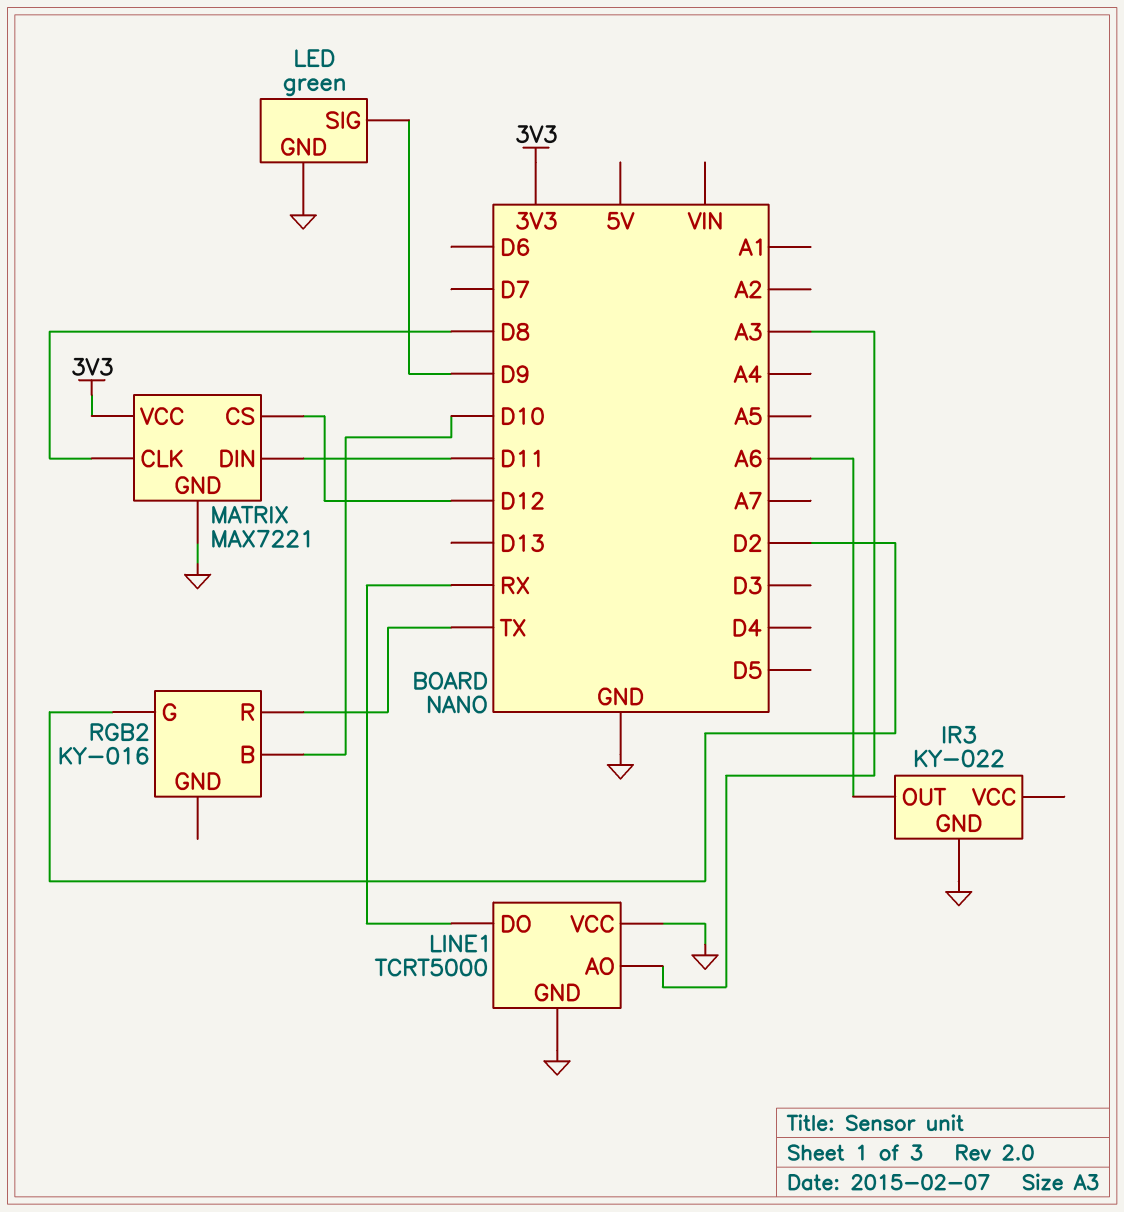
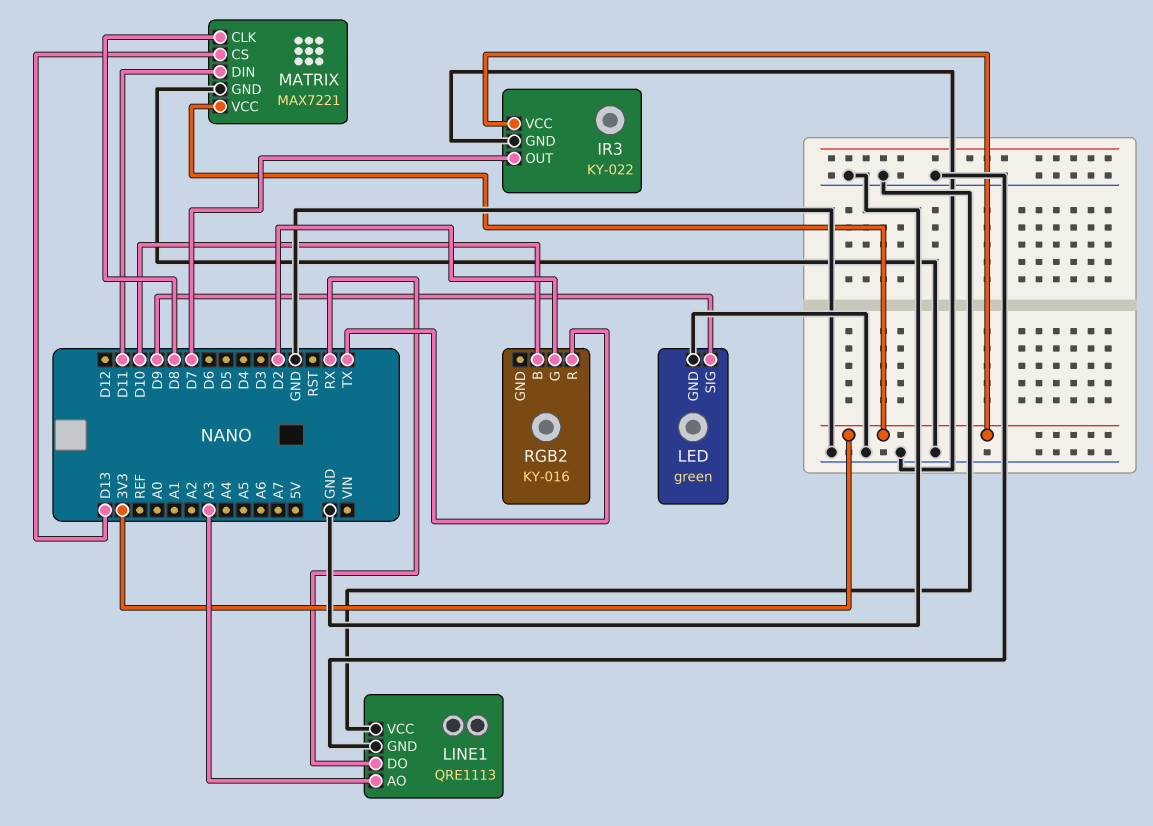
IR3 pin OUT: A6 -> D7
IR3 pin VCC: none -> 3V3
LINE1: TCRT5000 -> QRE1113
MATRIX pin CS: D12 -> D13

